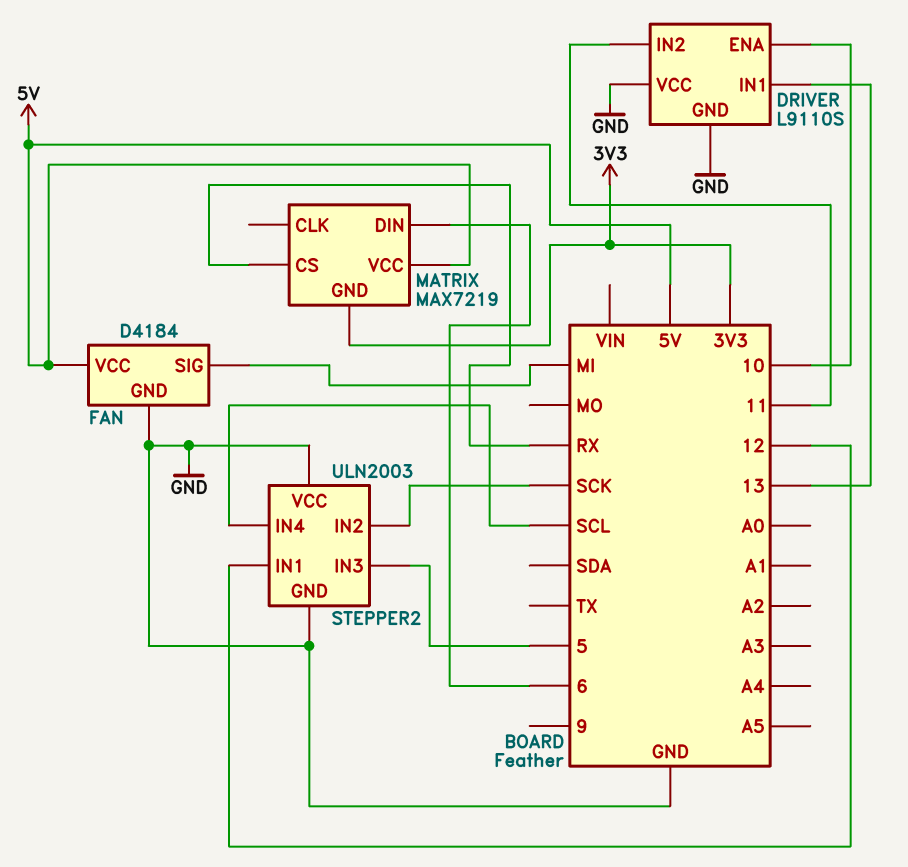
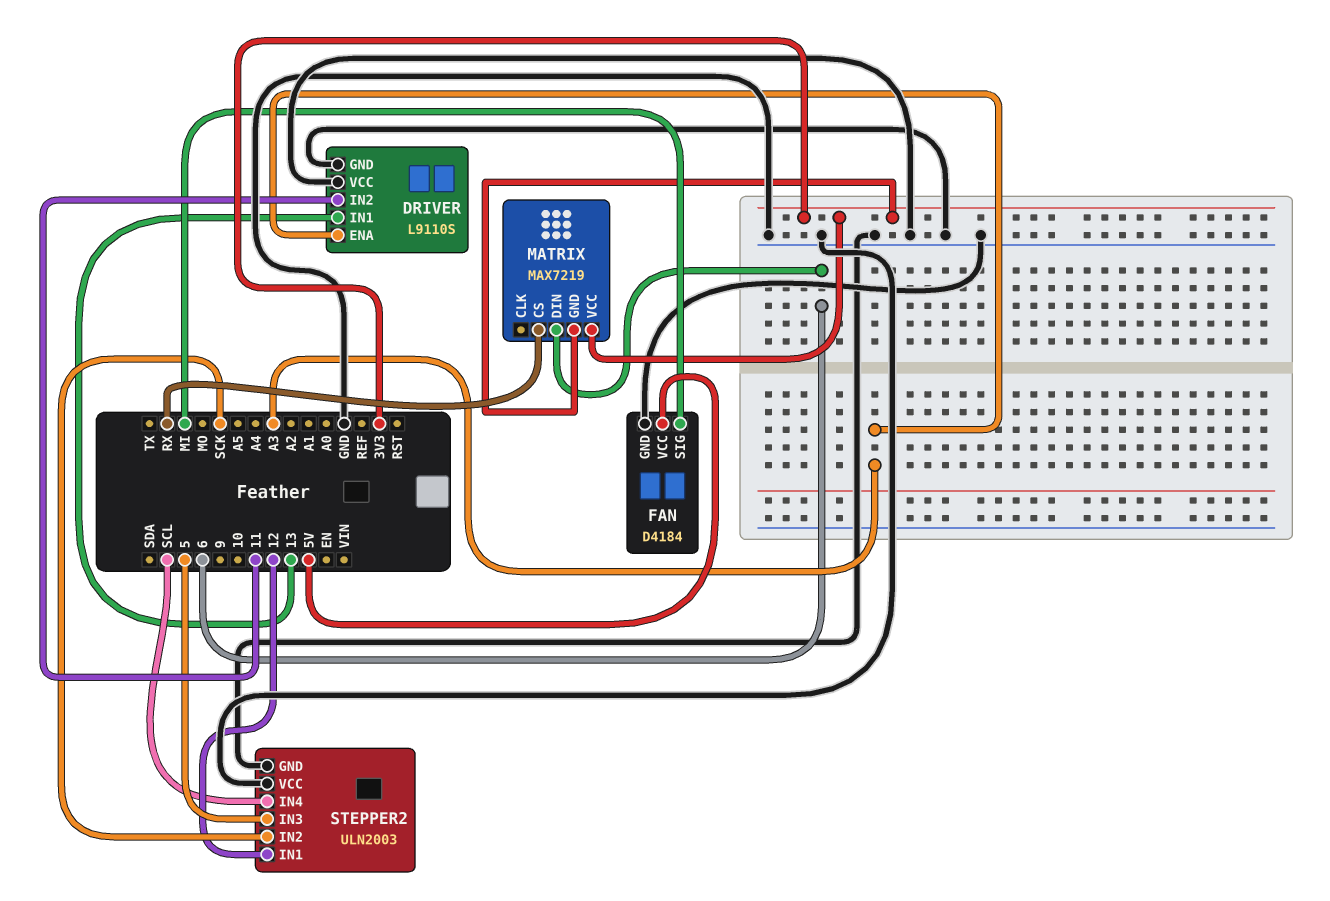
DRIVER pin ENA: 10 -> A3
MATRIX pin VCC: 5V -> 3V3

